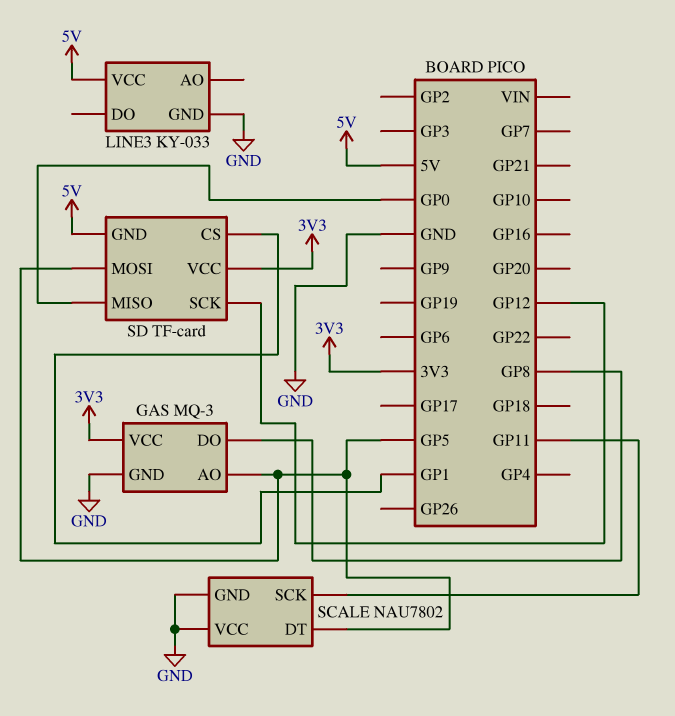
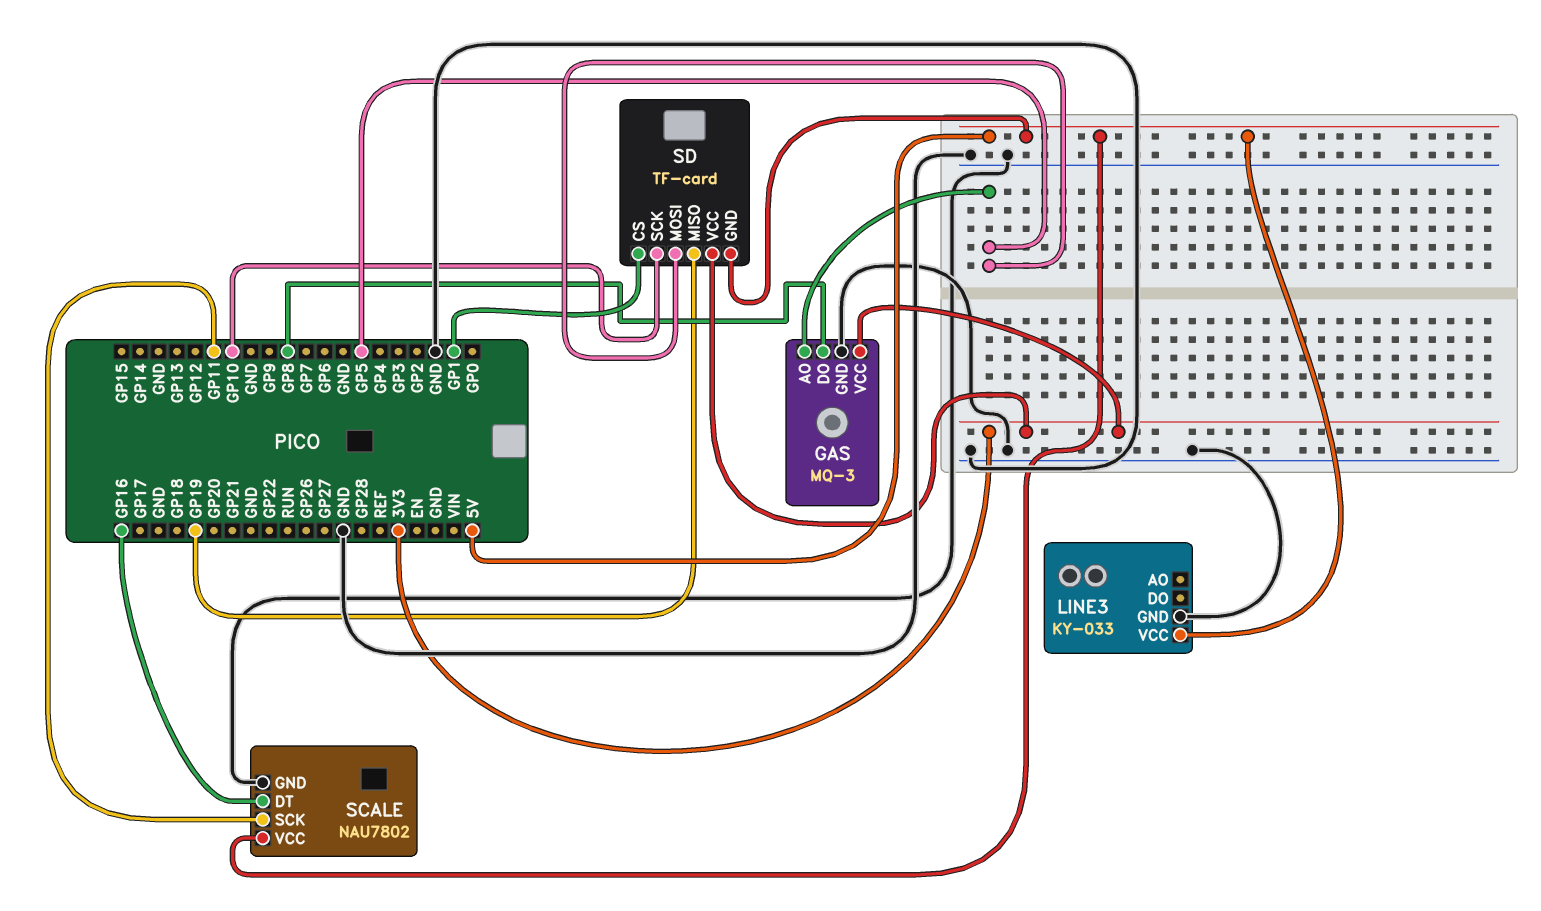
SCALE pin DT: GP5 -> GP16
SCALE pin VCC: GND -> 5V
SD pin MISO: GP0 -> GP19
SD pin SCK: GP12 -> GP10

